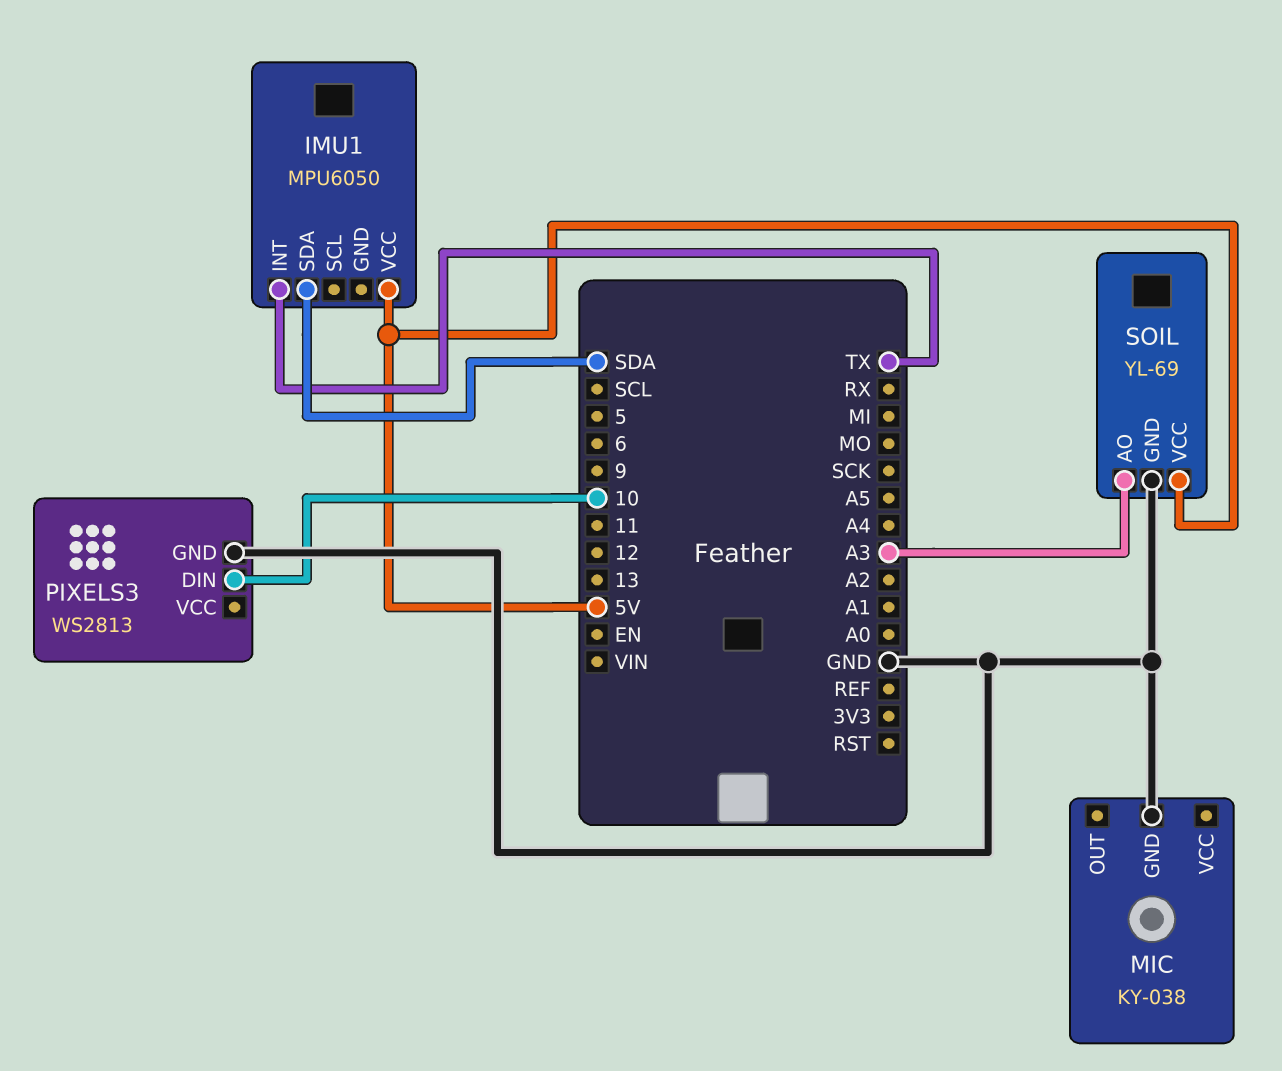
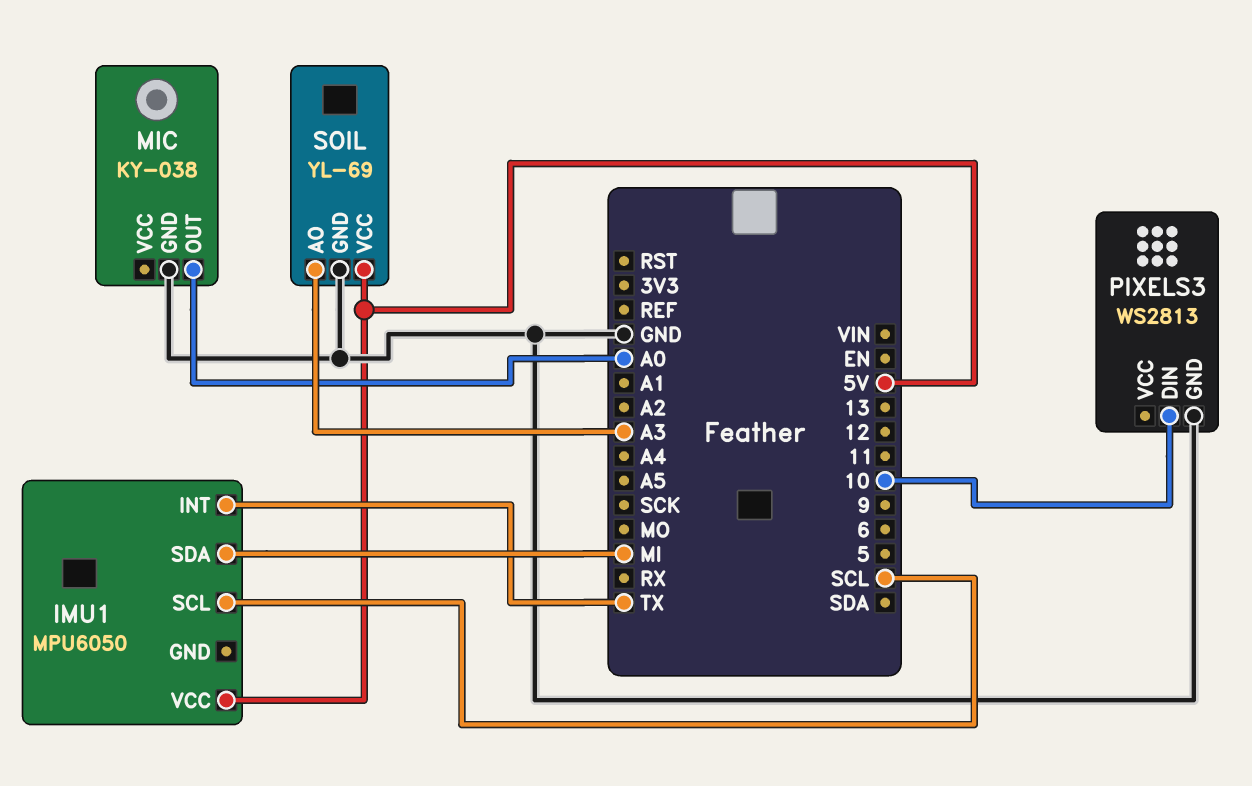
IMU1 pin SCL: none -> SCL
IMU1 pin SDA: SDA -> MI
MIC pin OUT: none -> A0

